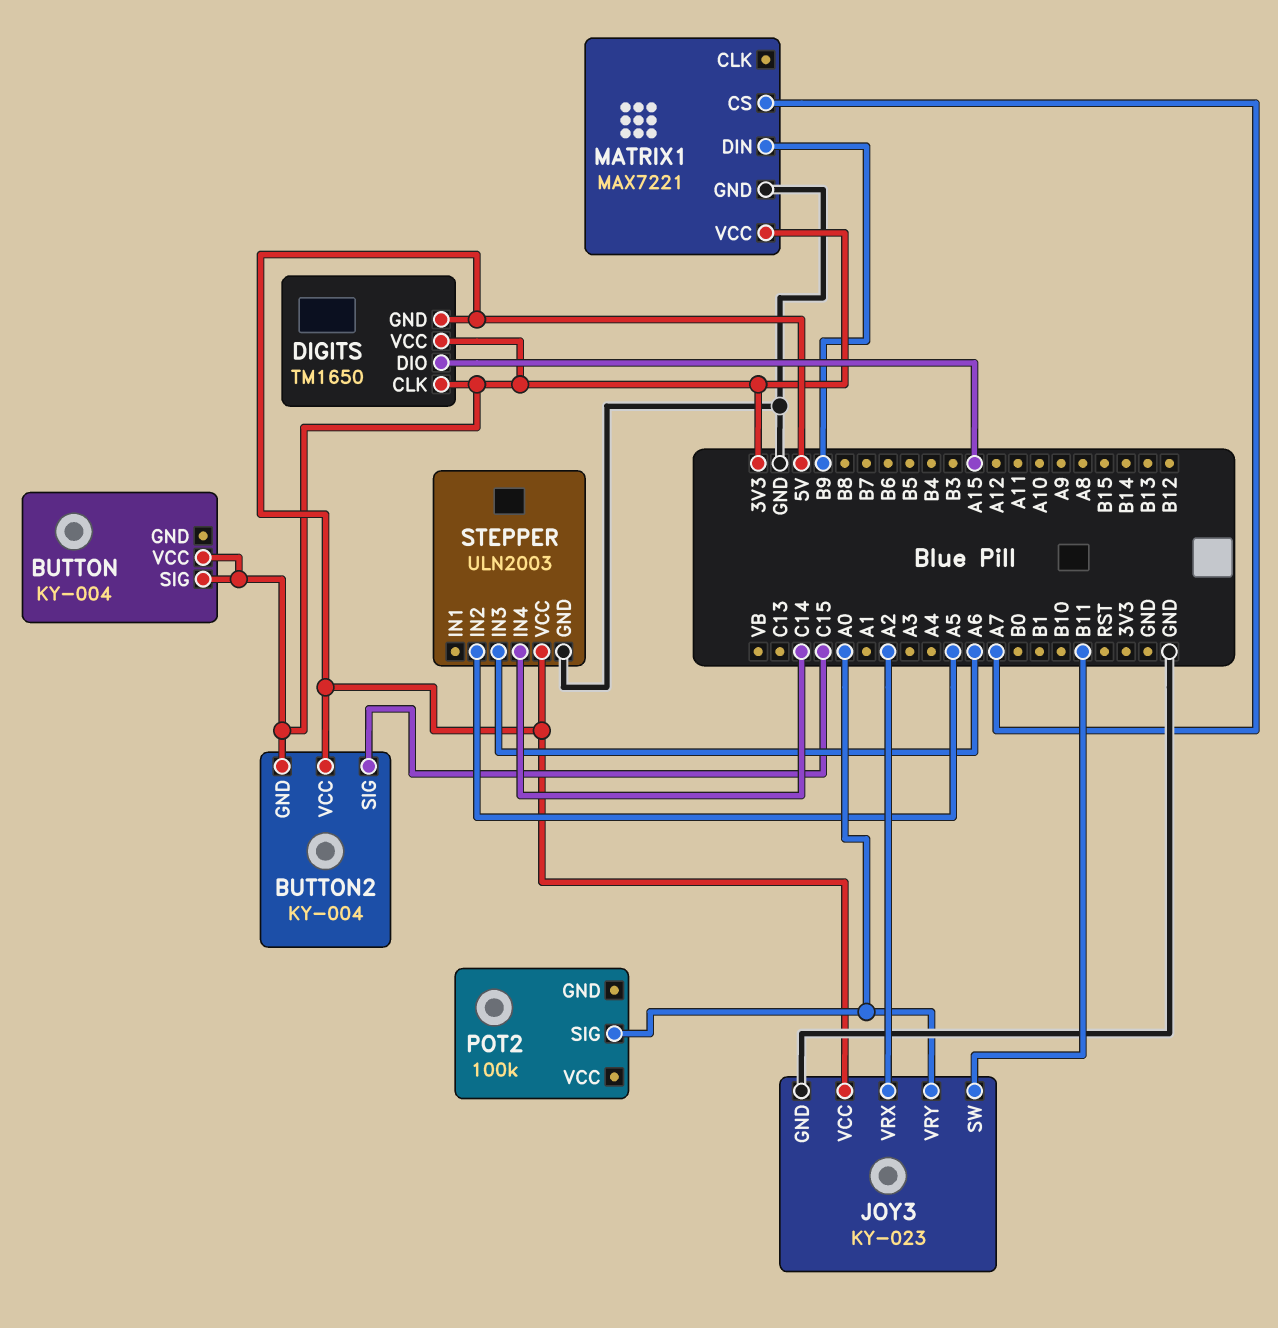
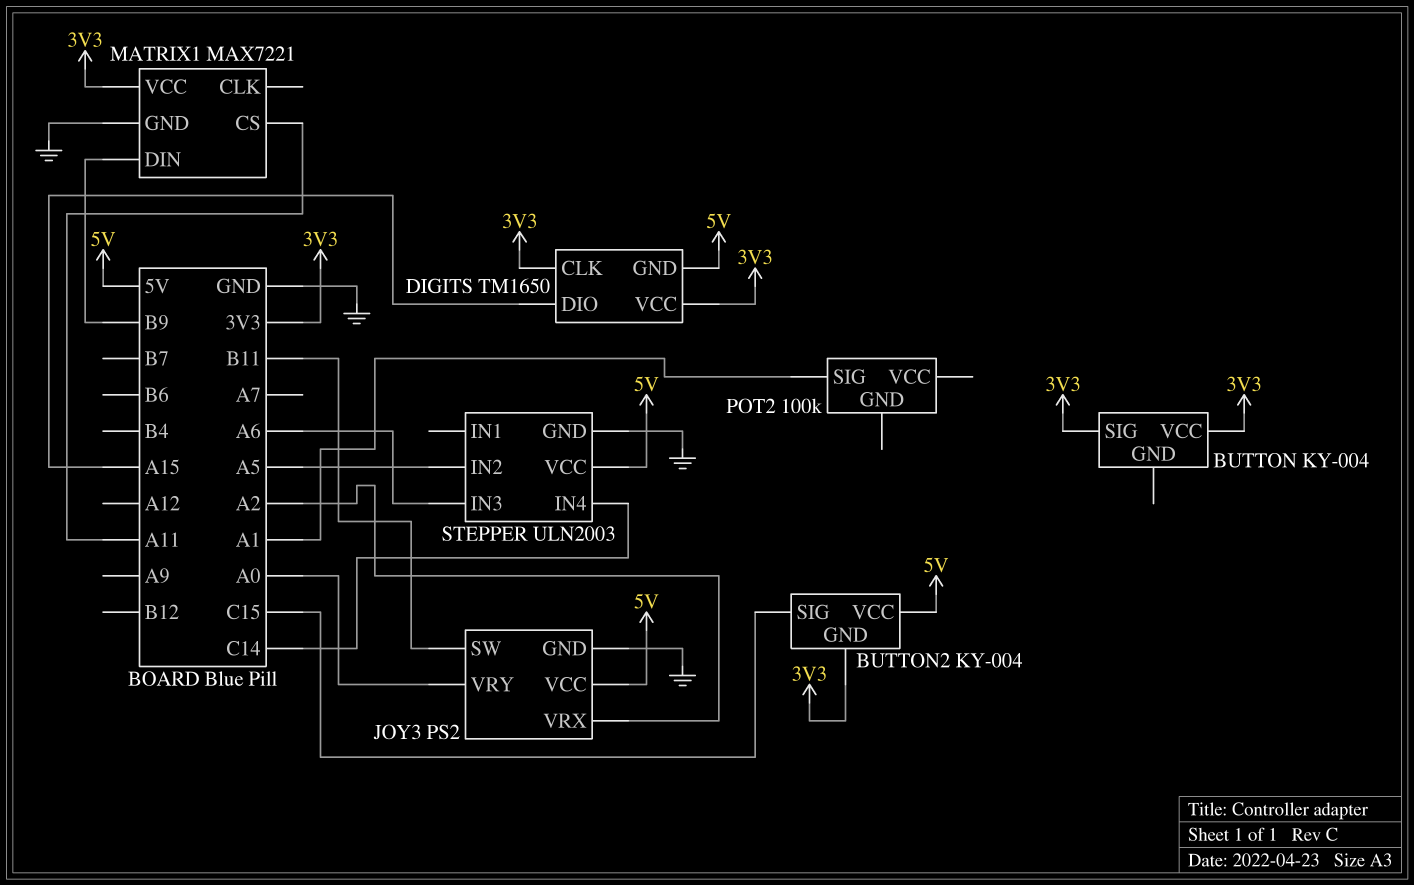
JOY3: KY-023 -> PS2
MATRIX1 pin CS: A7 -> A11
POT2 pin SIG: A0 -> A1

